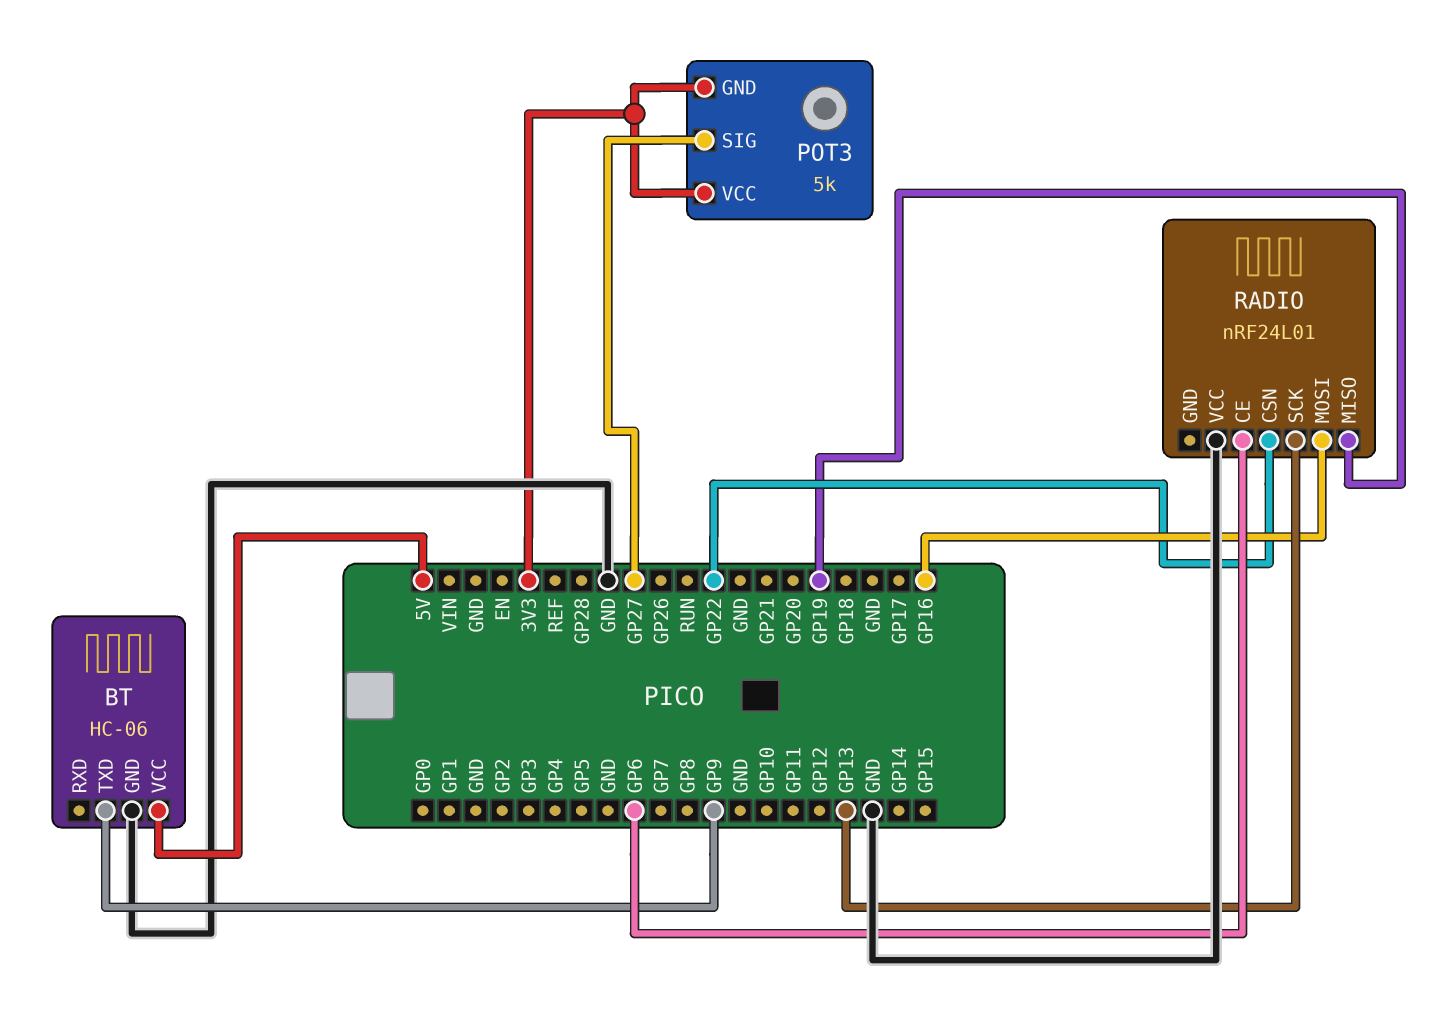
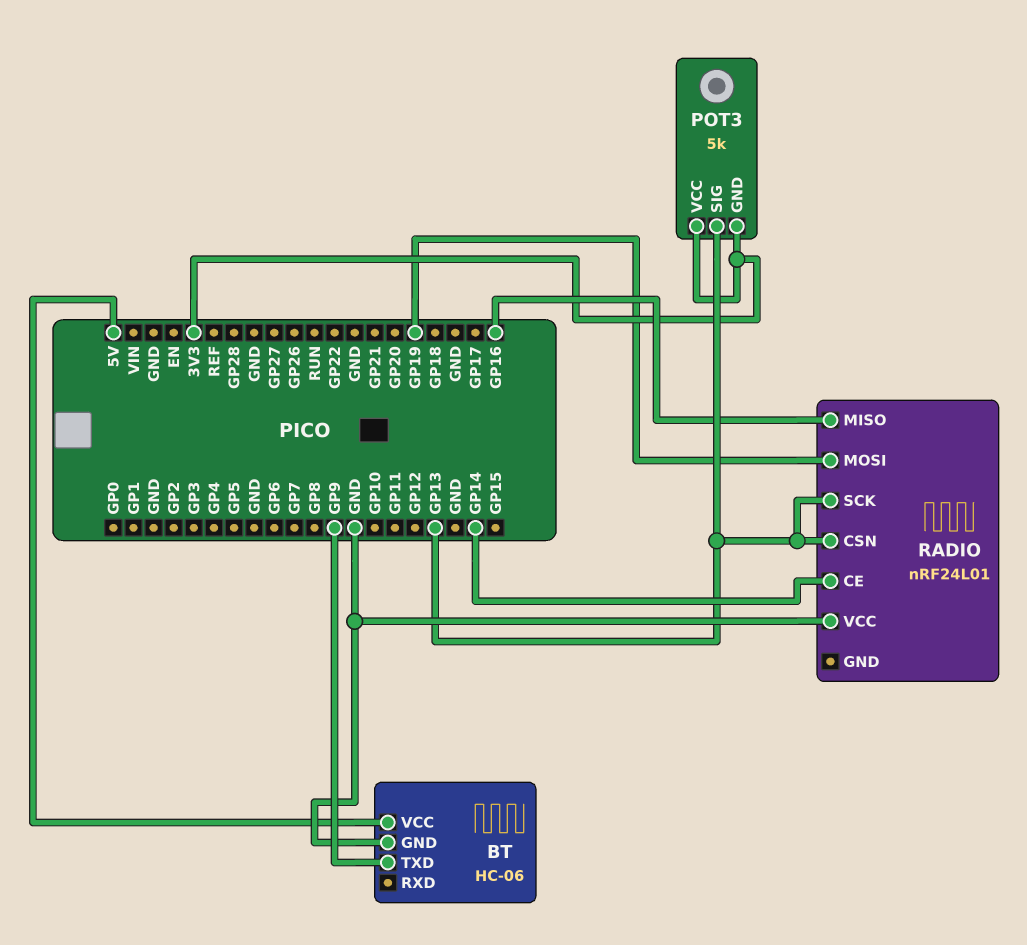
POT3 pin SIG: GP27 -> GP13
RADIO pin CE: GP6 -> GP14
RADIO pin CSN: GP22 -> GP13
RADIO pin MISO: GP19 -> GP16
RADIO pin MOSI: GP16 -> GP19

